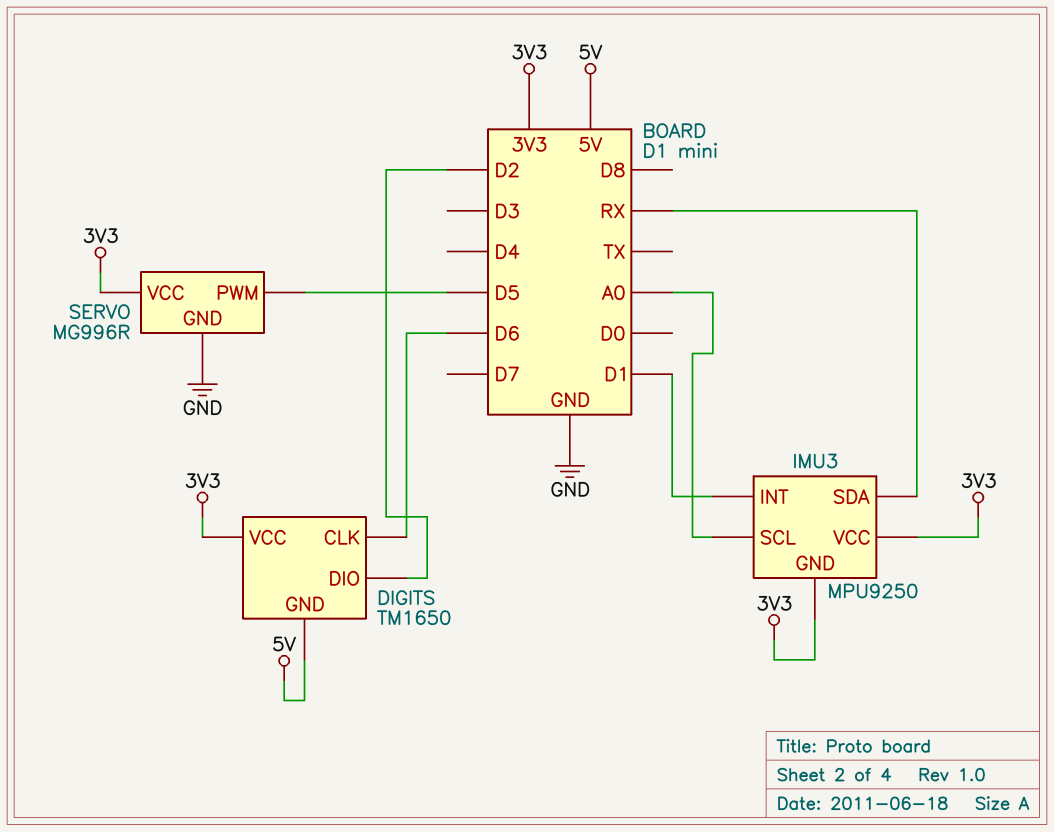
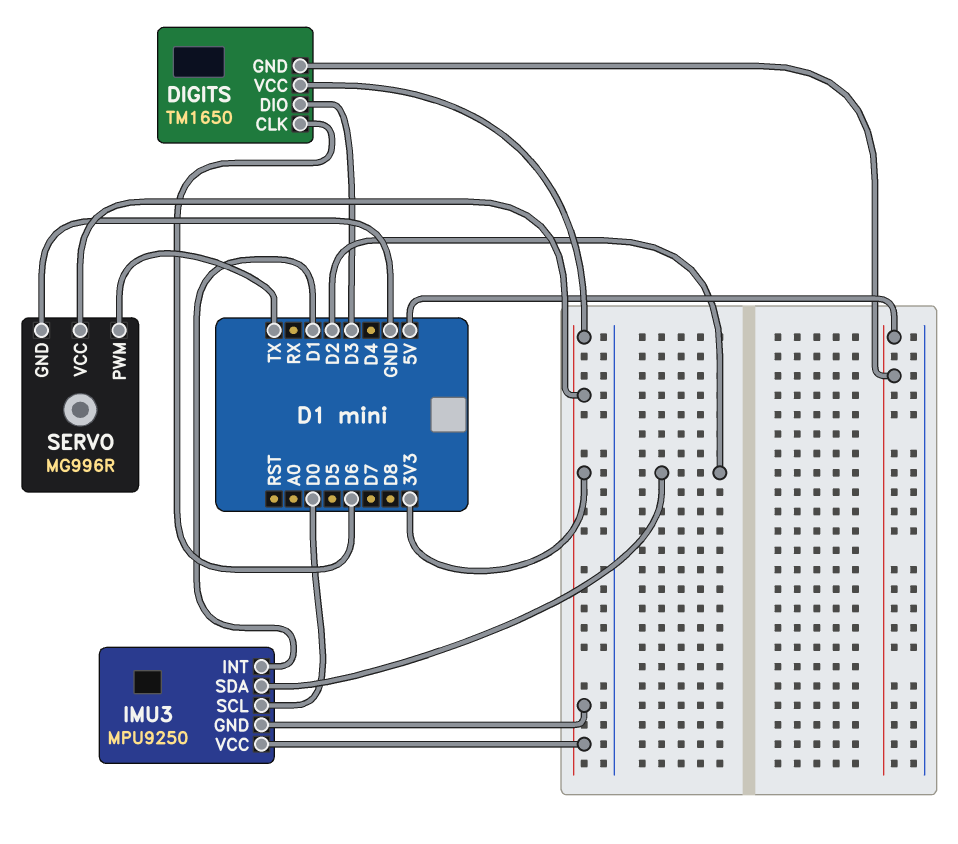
DIGITS pin DIO: D2 -> D3
IMU3 pin SCL: A0 -> D0
IMU3 pin SDA: RX -> D2
SERVO pin PWM: D5 -> TX

